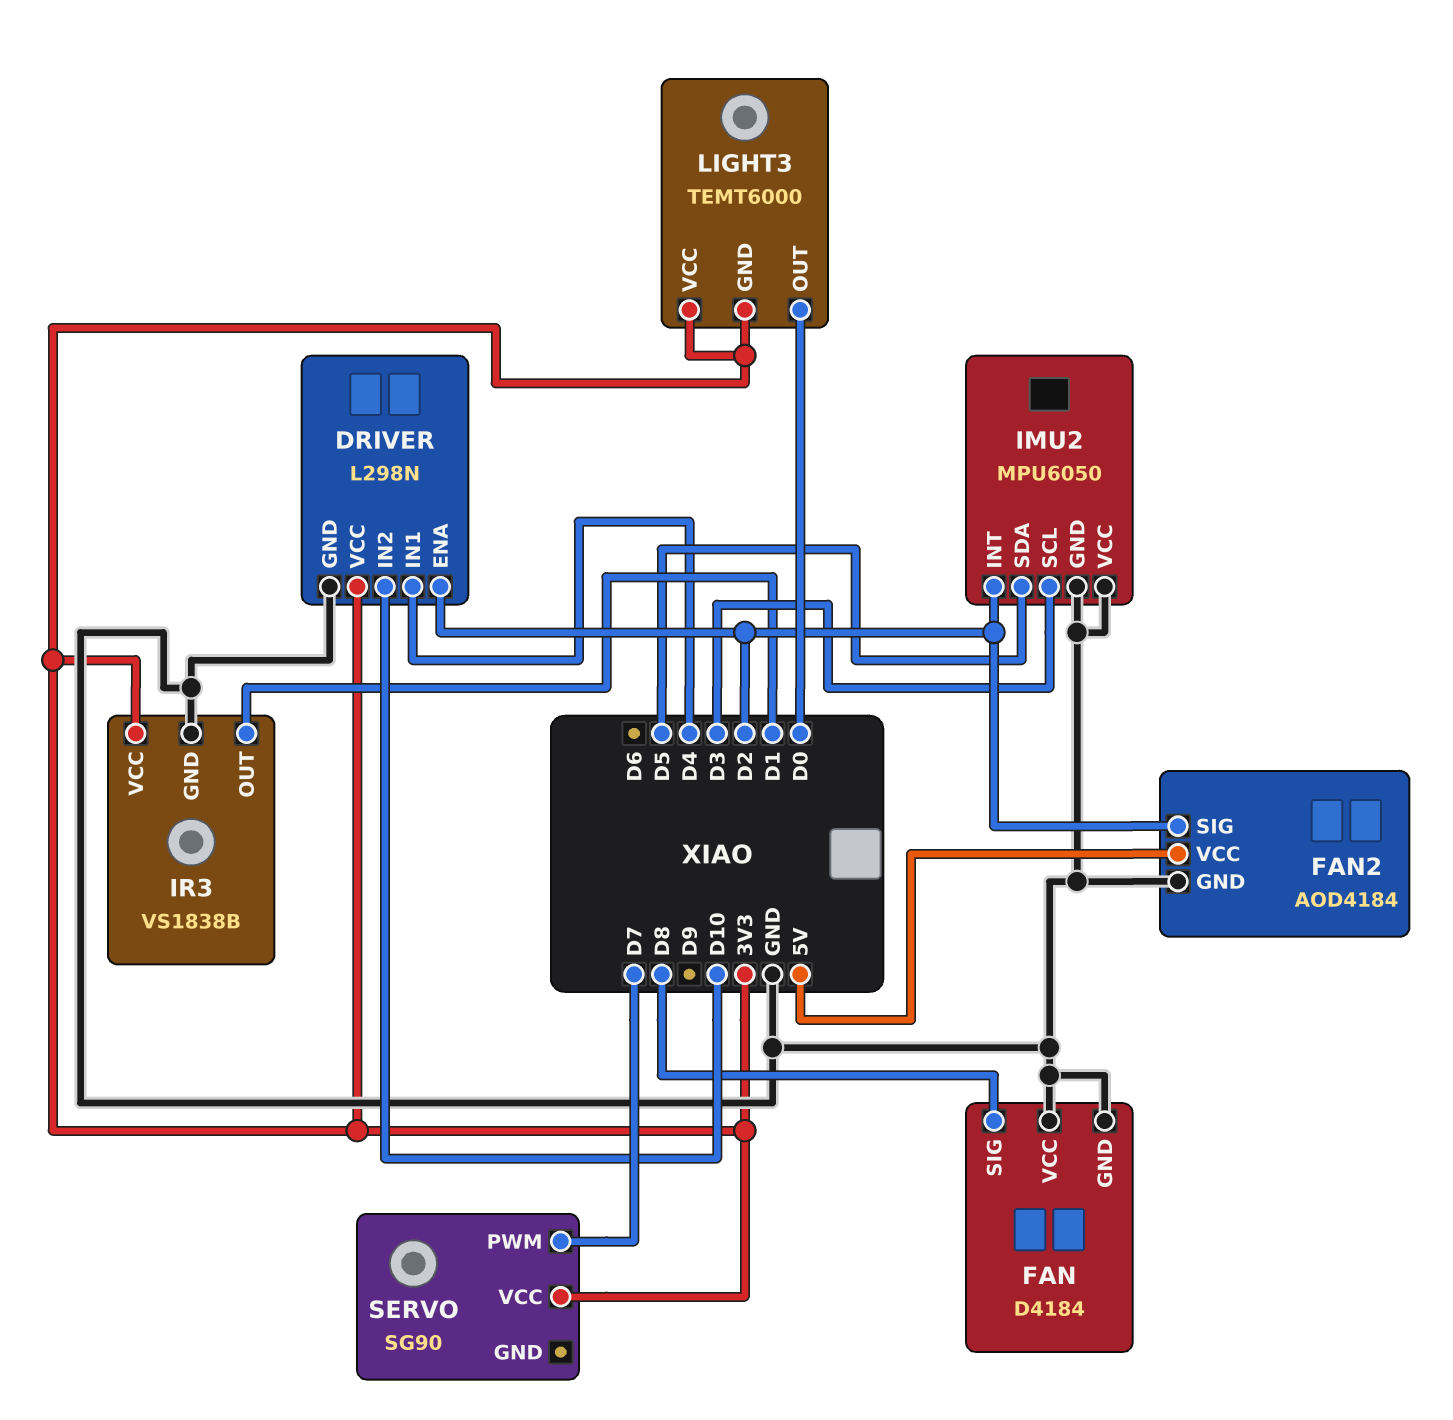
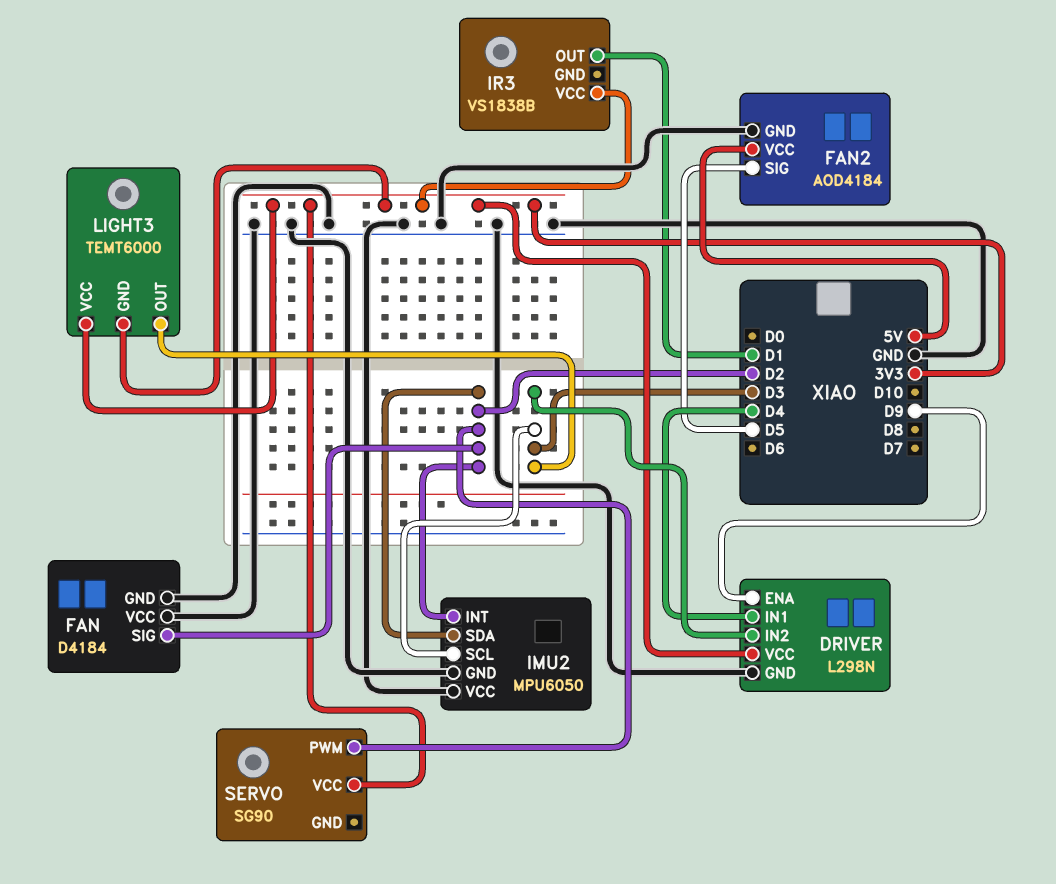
DRIVER pin ENA: D2 -> D9
DRIVER pin IN2: D10 -> D3
FAN pin SIG: D8 -> D2
FAN2 pin SIG: D2 -> D5
IMU2 pin SDA: D5 -> D2
IR3 pin GND: GND -> none
LIGHT3 pin OUT: D0 -> D3
SERVO pin PWM: D7 -> D2

